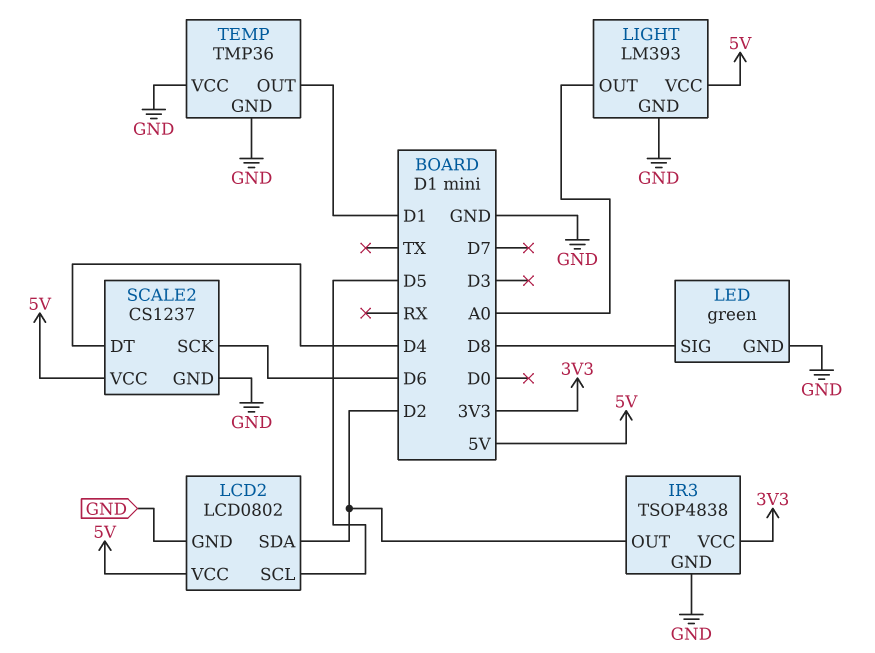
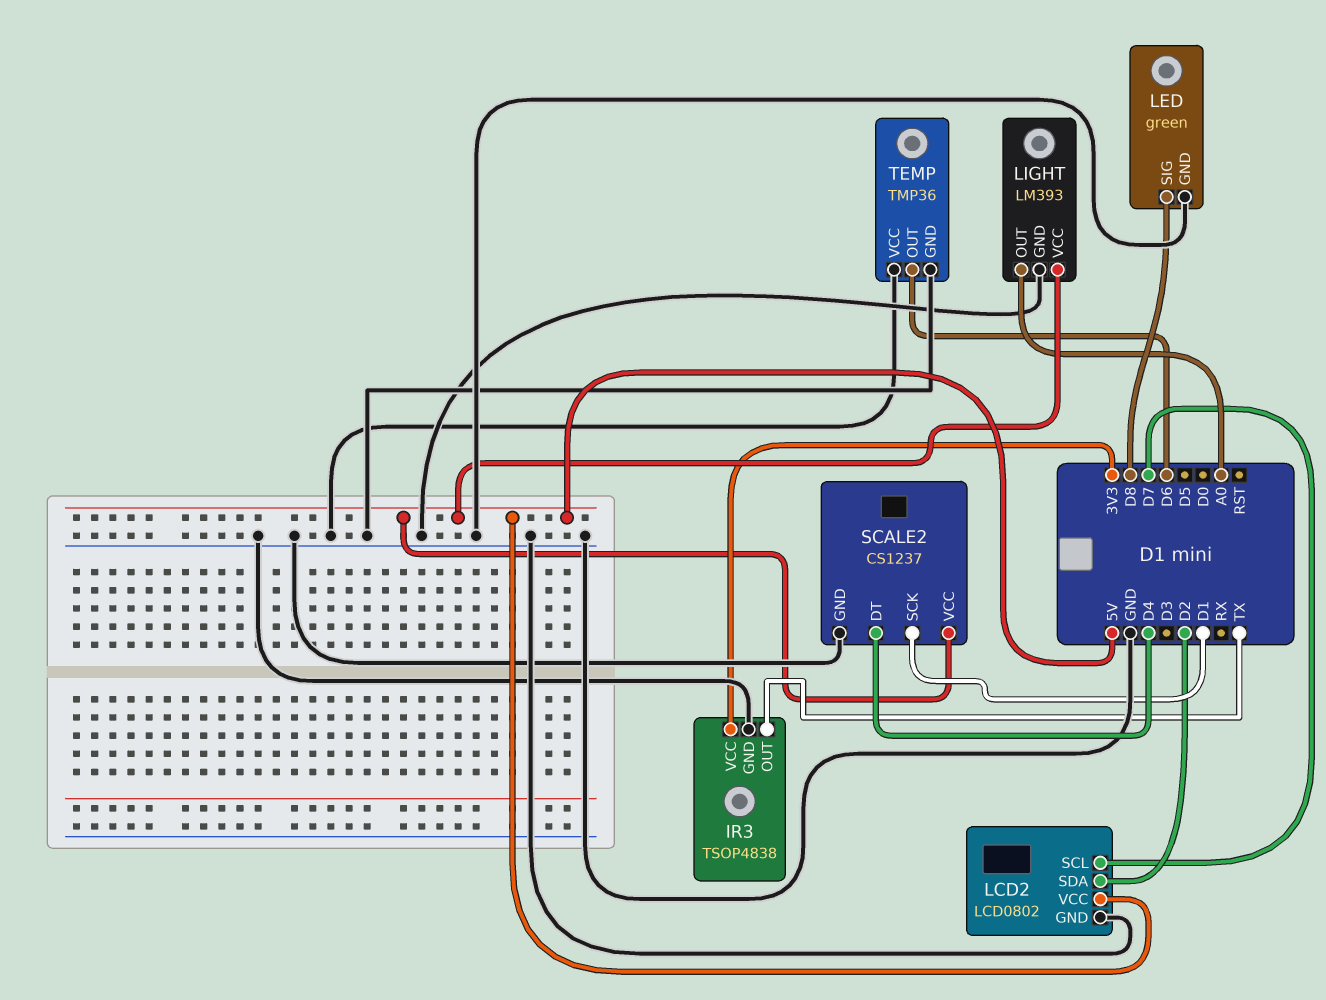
IR3 pin OUT: D2 -> TX
LCD2 pin SCL: D5 -> D7
SCALE2 pin SCK: D6 -> D1
TEMP pin OUT: D1 -> D6

